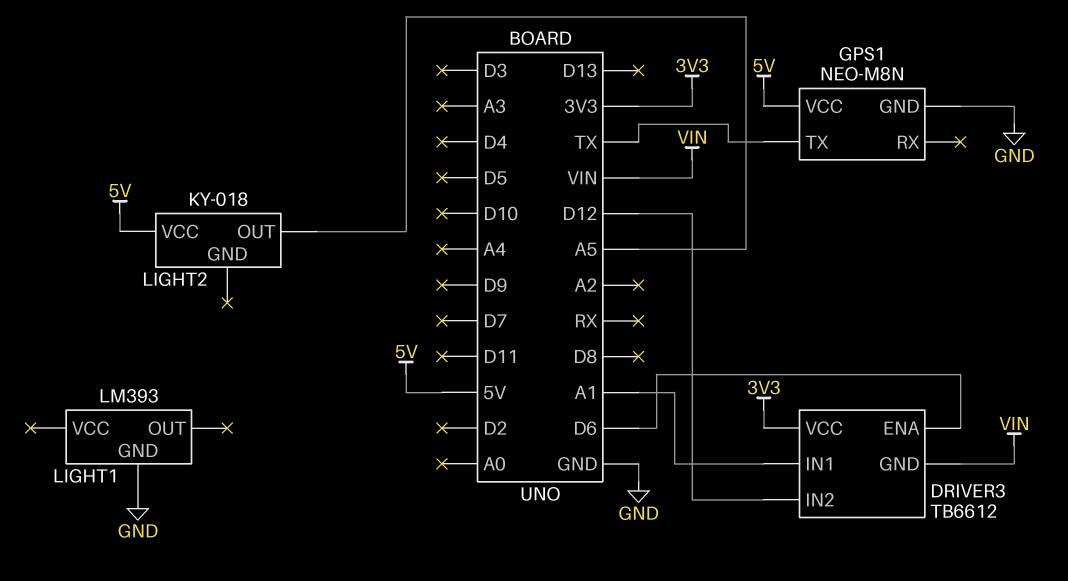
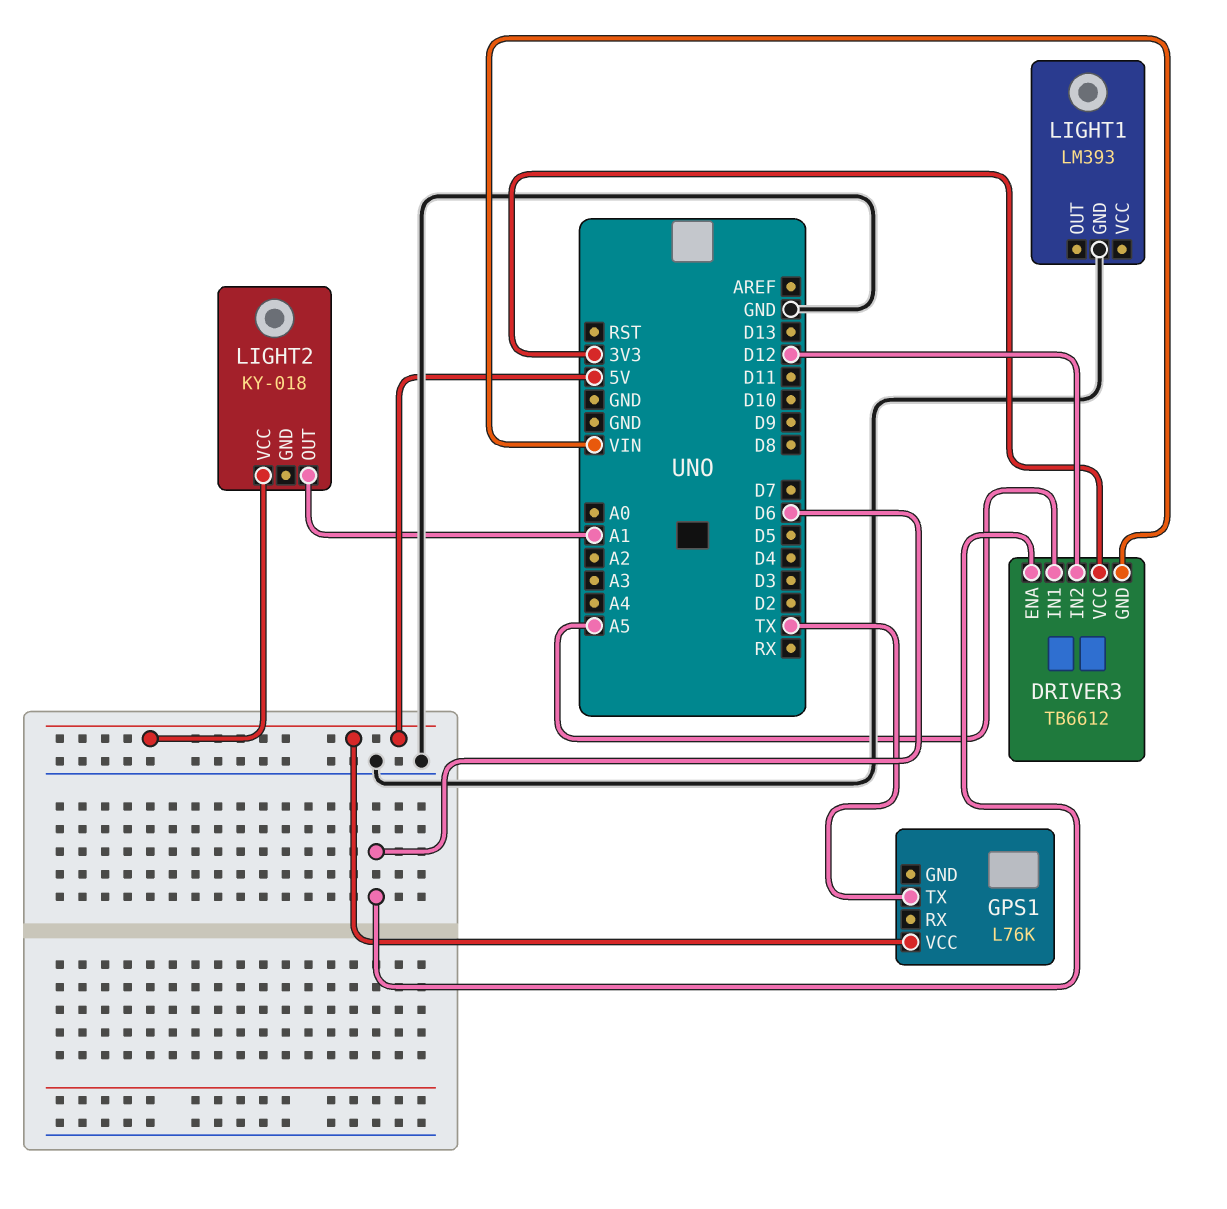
DRIVER3 pin IN1: A1 -> A5
GPS1: NEO-M8N -> L76K
GPS1 pin GND: GND -> none
LIGHT2 pin OUT: A5 -> A1

